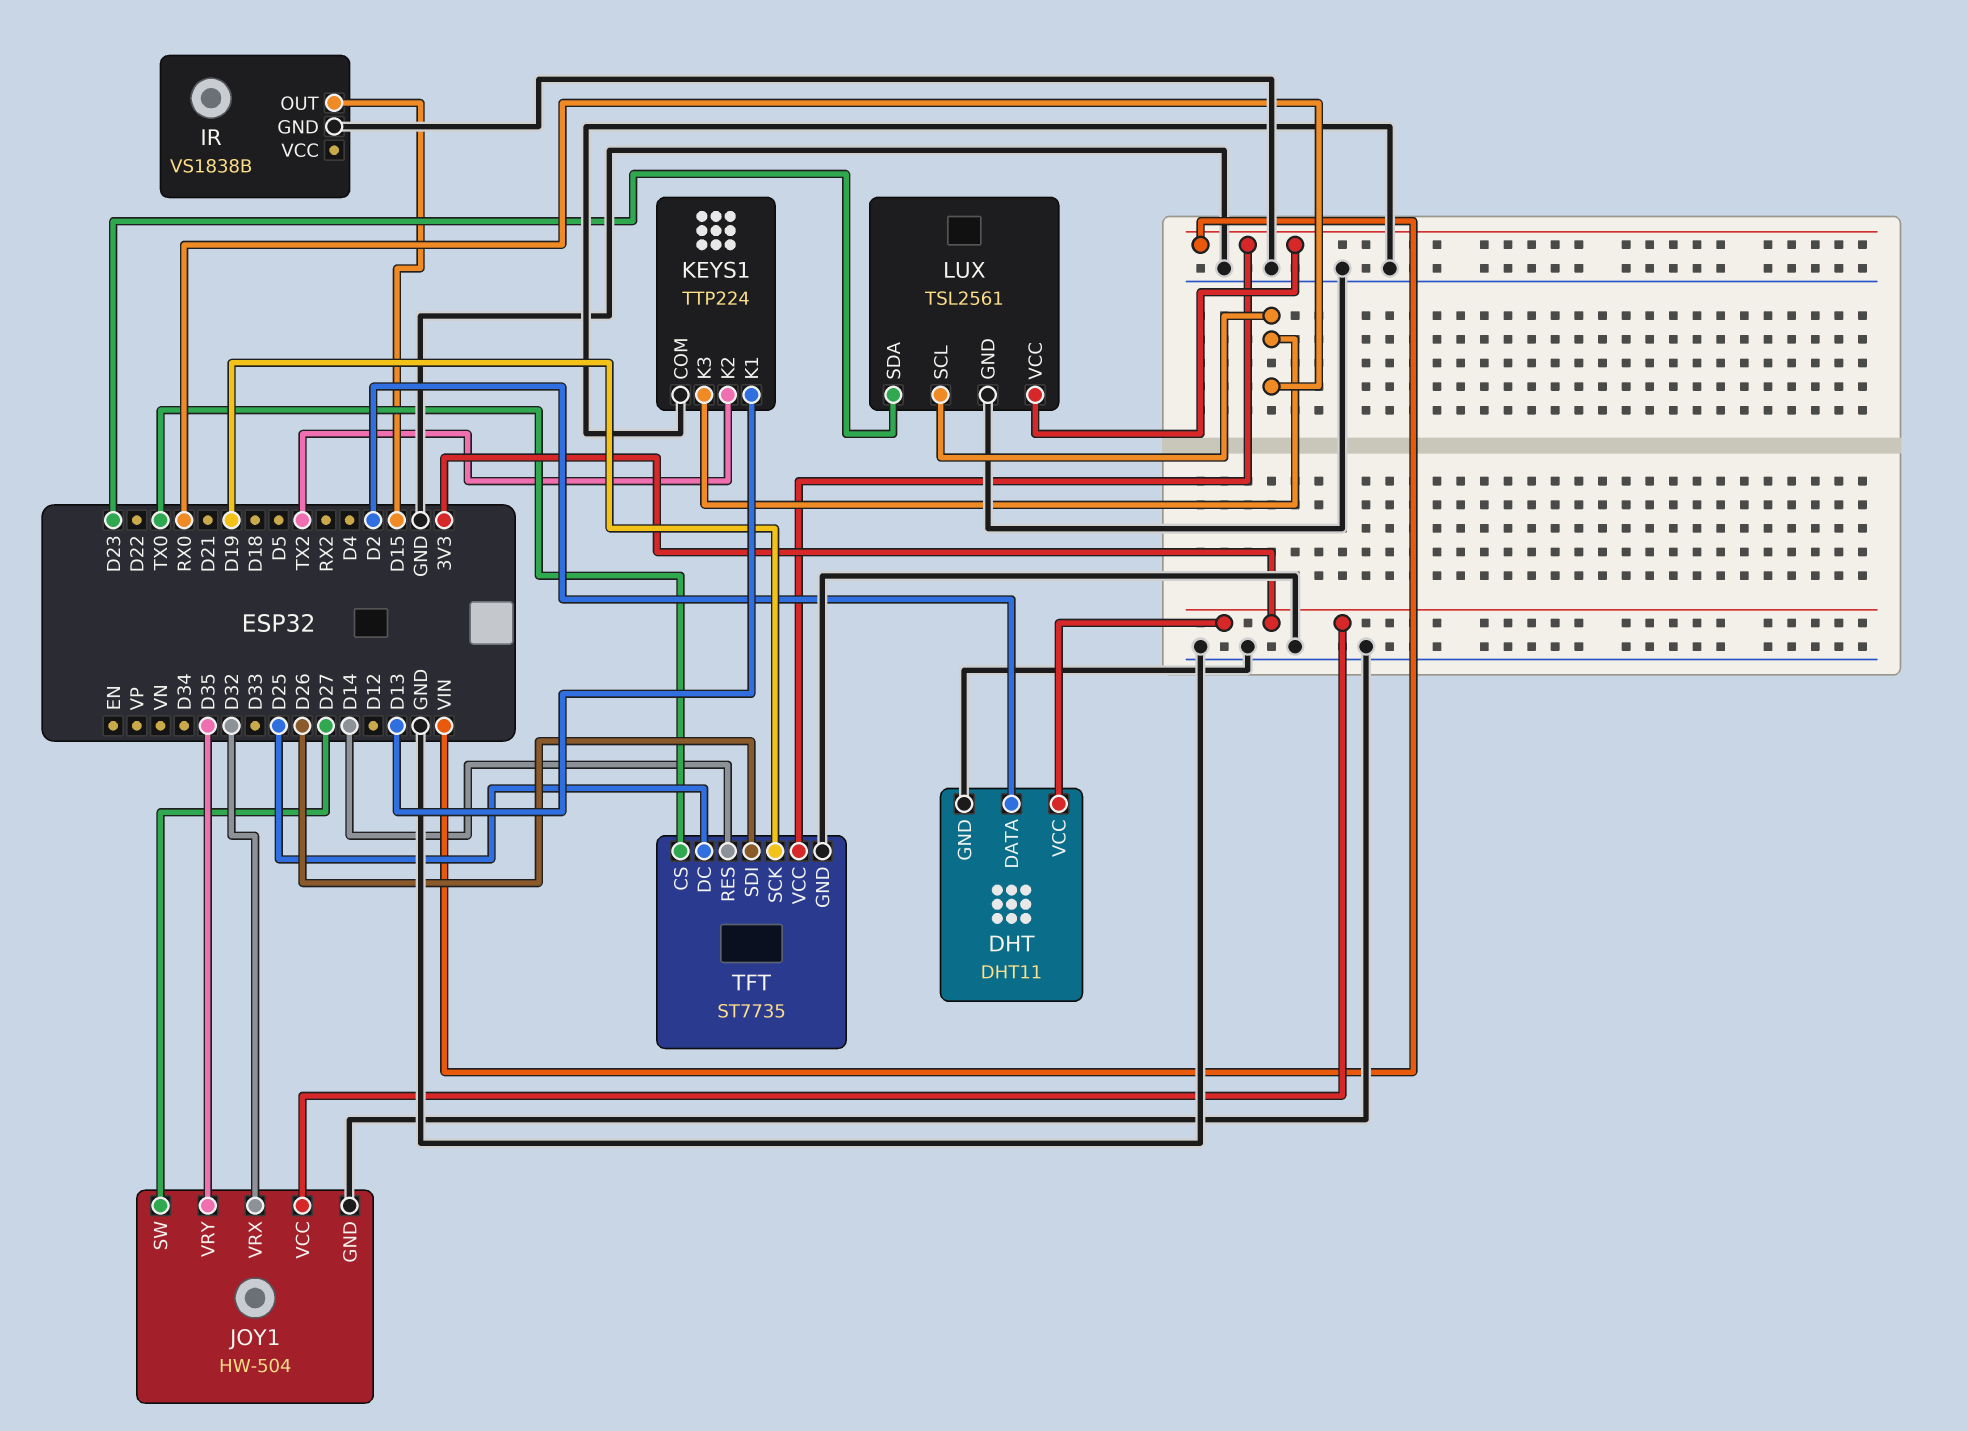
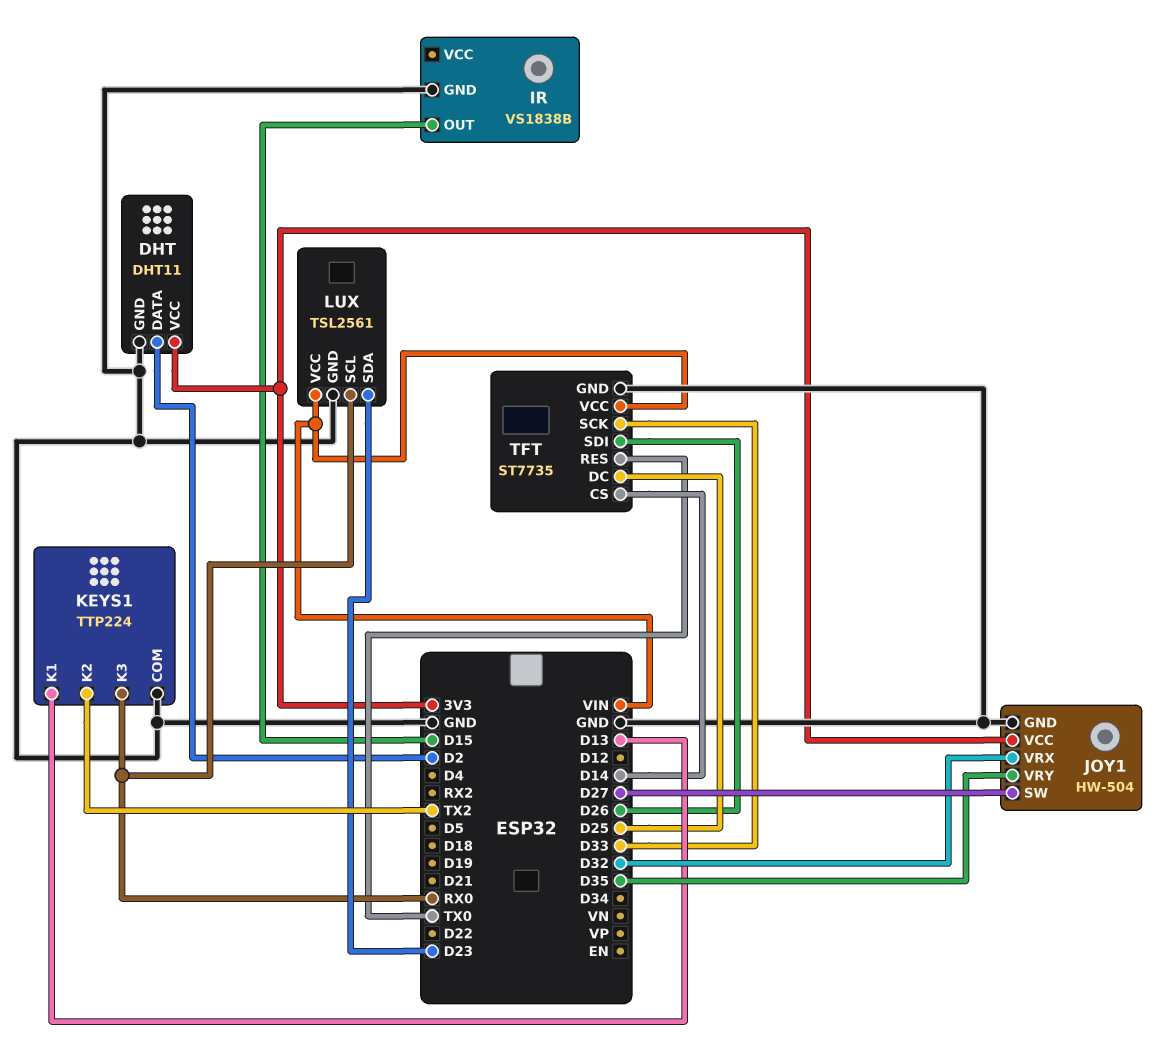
TFT pin CS: TX0 -> D14
TFT pin RES: D14 -> TX0
TFT pin SCK: D19 -> D33

